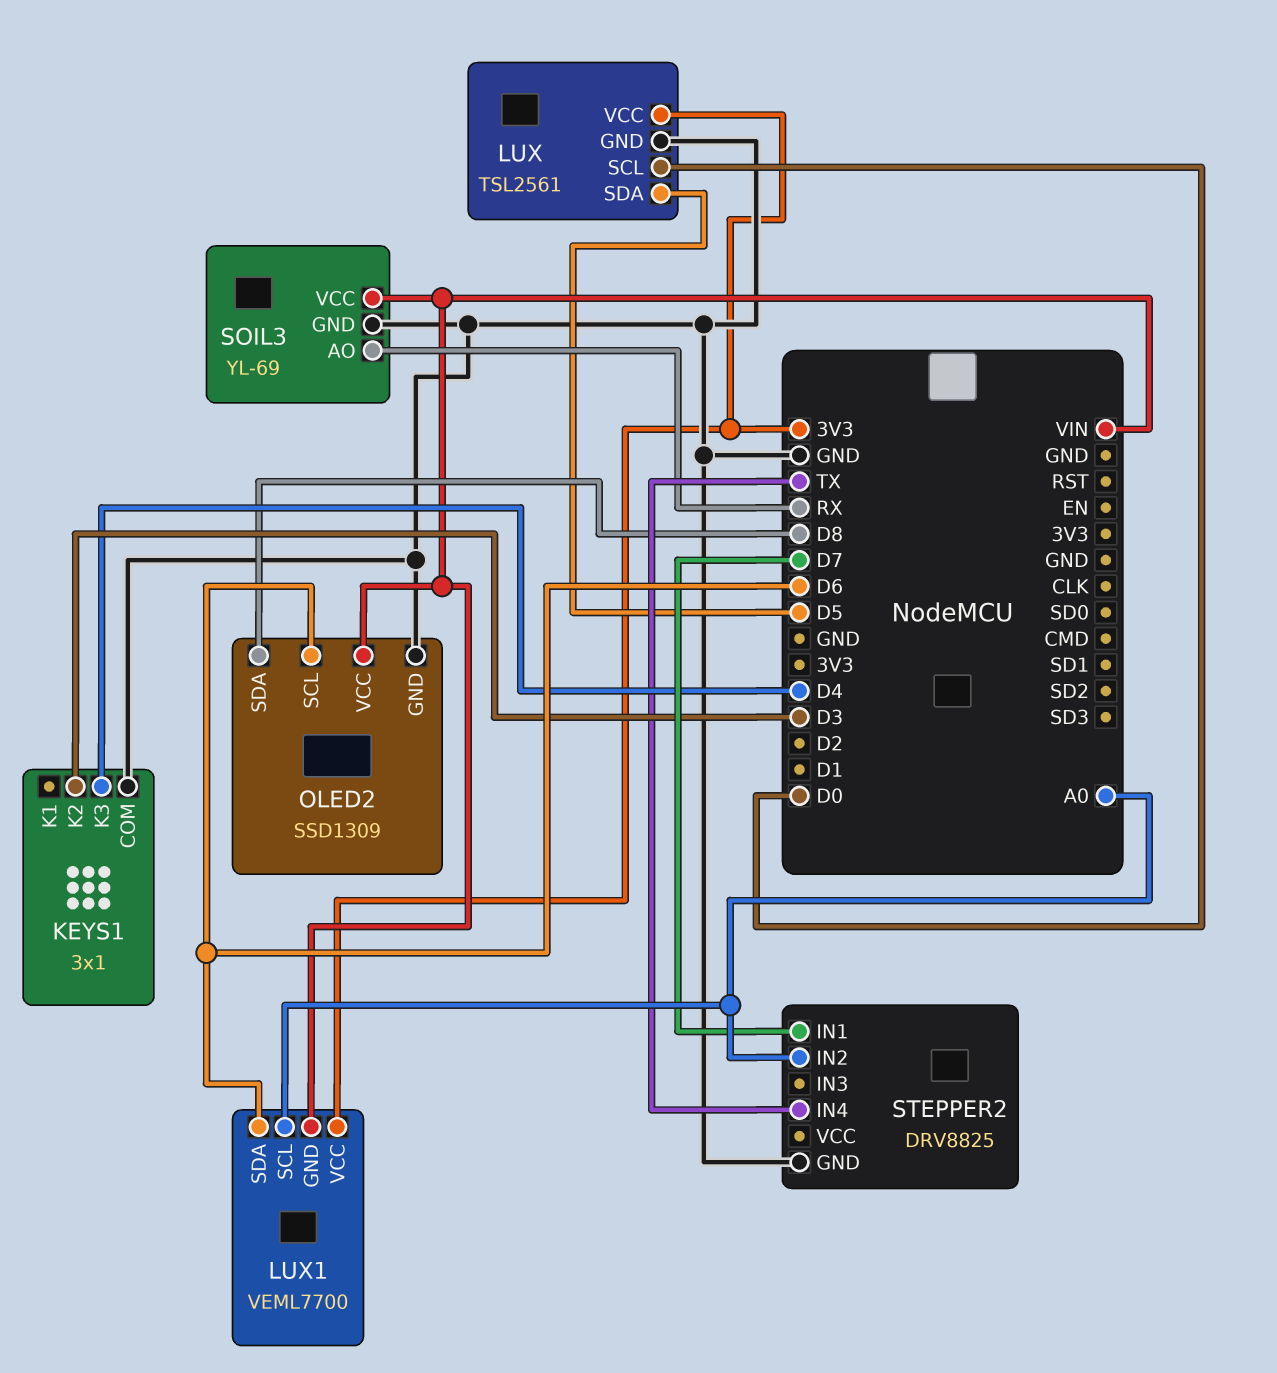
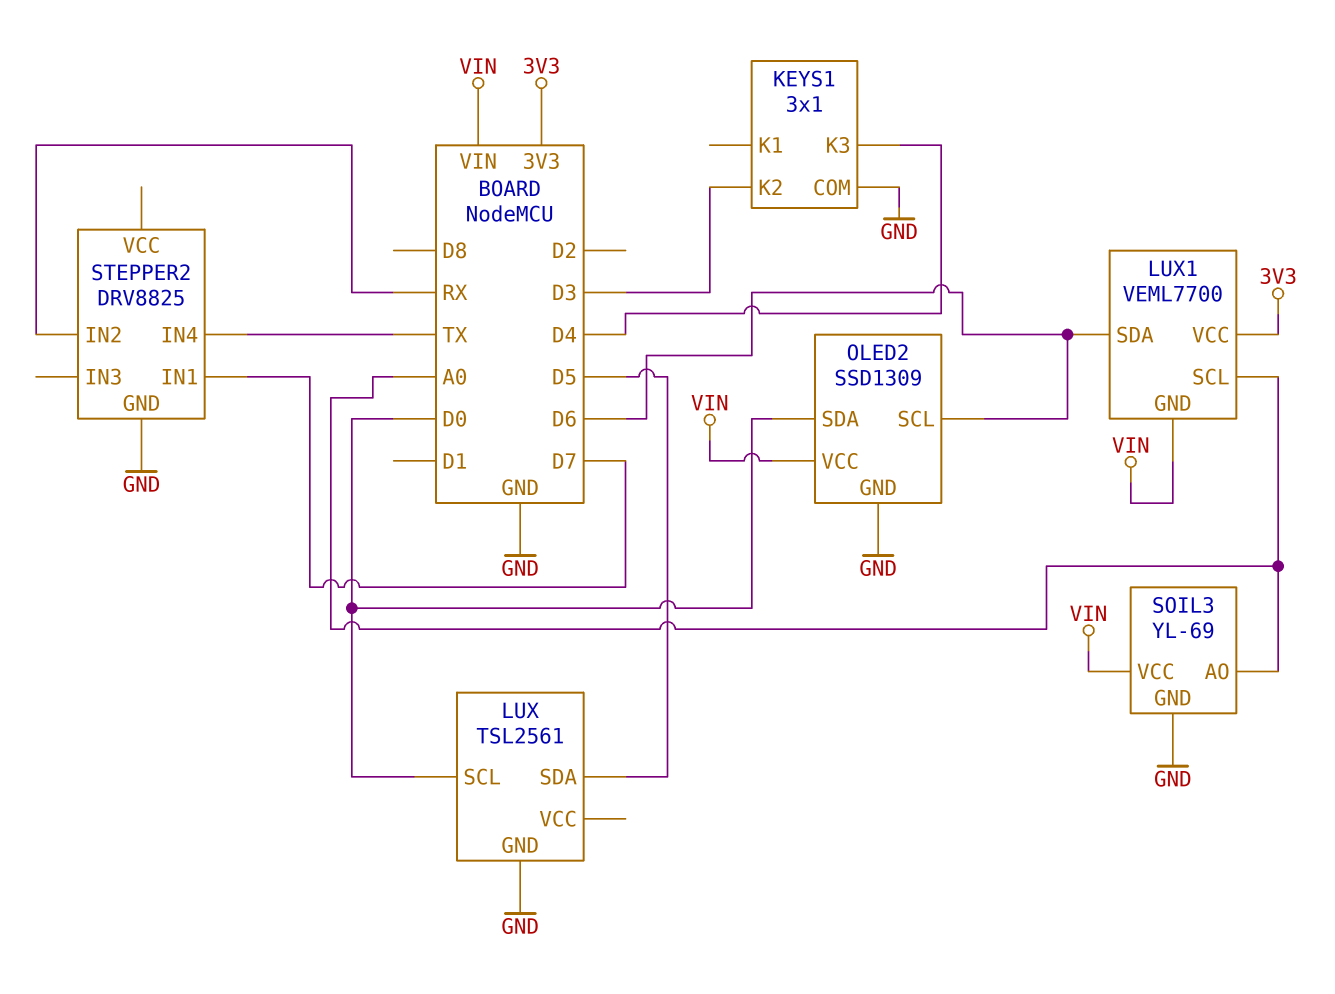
LUX pin VCC: 3V3 -> none
OLED2 pin SDA: D8 -> D0
SOIL3 pin AO: RX -> A0
STEPPER2 pin IN2: A0 -> RX

